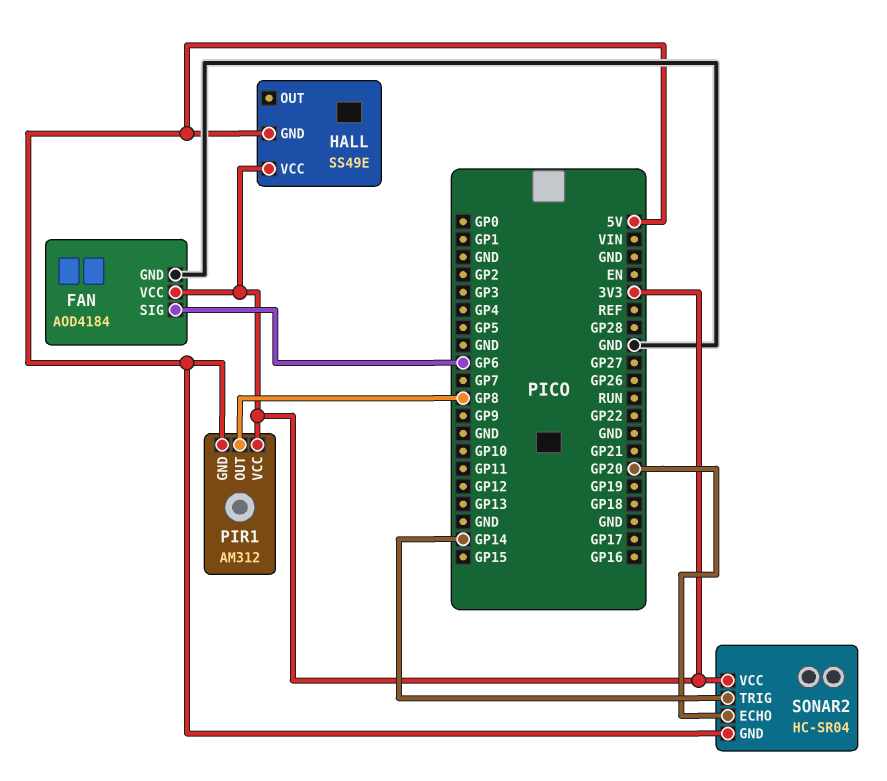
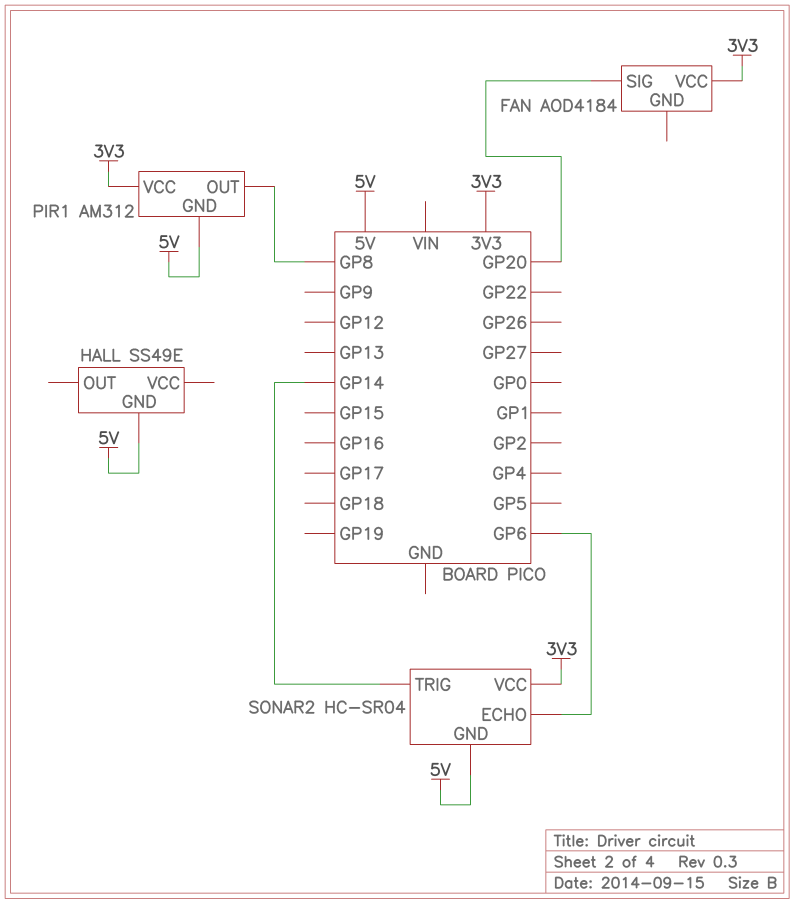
FAN pin GND: GND -> none
FAN pin SIG: GP6 -> GP20
HALL pin VCC: 3V3 -> none
SONAR2 pin ECHO: GP20 -> GP6

